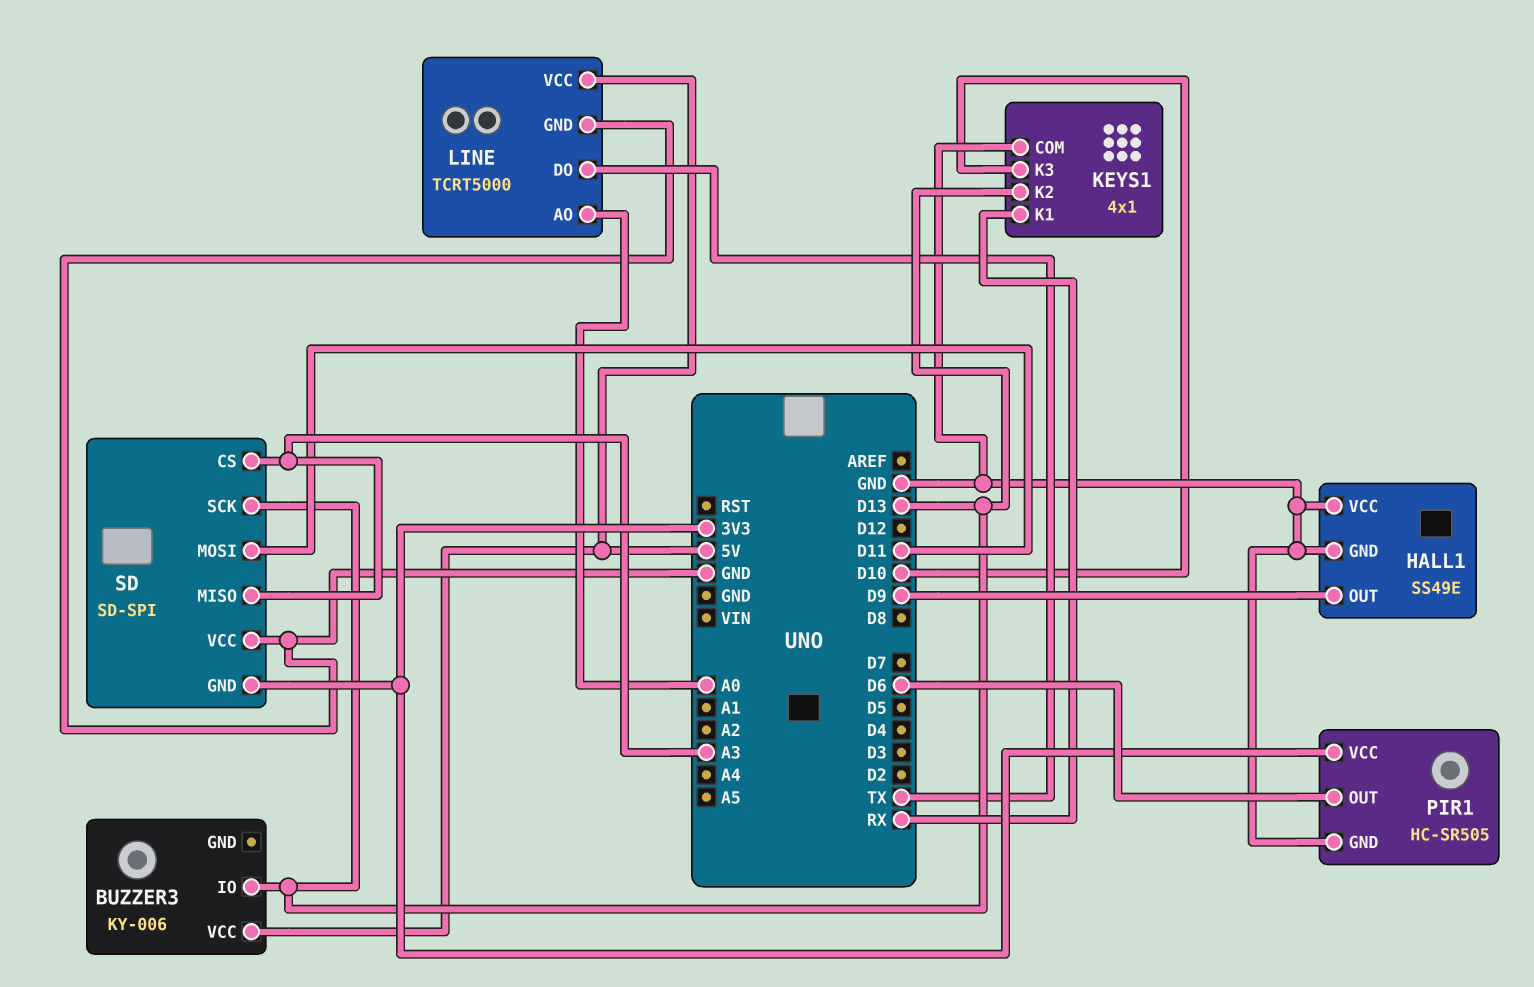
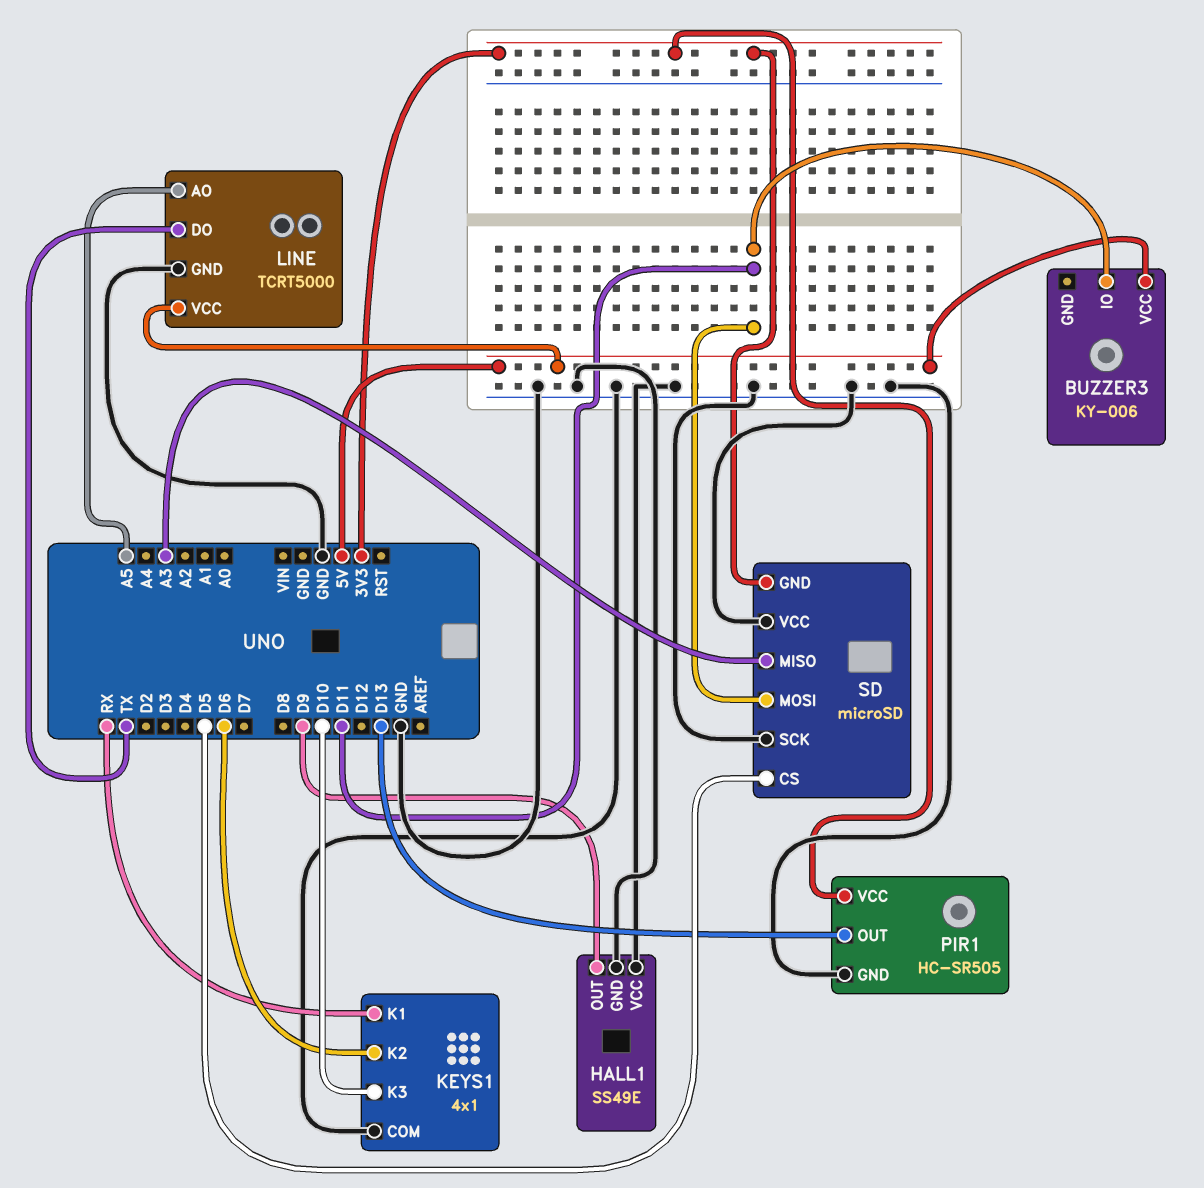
BUZZER3 pin IO: D13 -> D11
KEYS1 pin K2: D13 -> D6
LINE pin AO: A0 -> A5
PIR1 pin OUT: D6 -> D13
SD: SD-SPI -> microSD
SD pin CS: A3 -> D5
SD pin SCK: D13 -> GND

